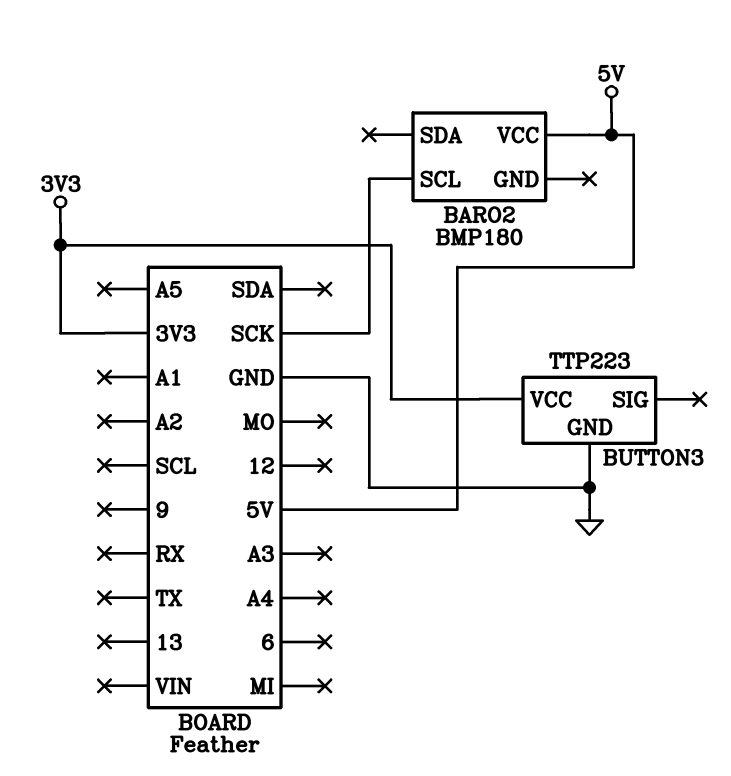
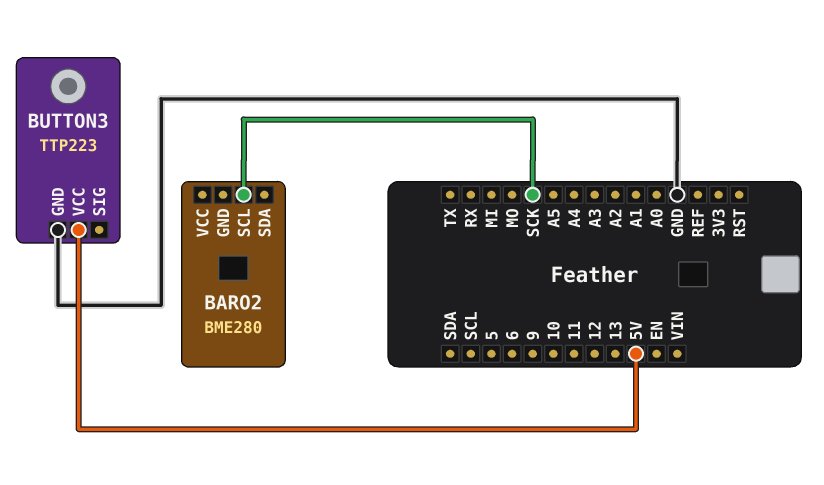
BARO2: BMP180 -> BME280
BARO2 pin VCC: 5V -> none
BUTTON3 pin VCC: 3V3 -> 5V

